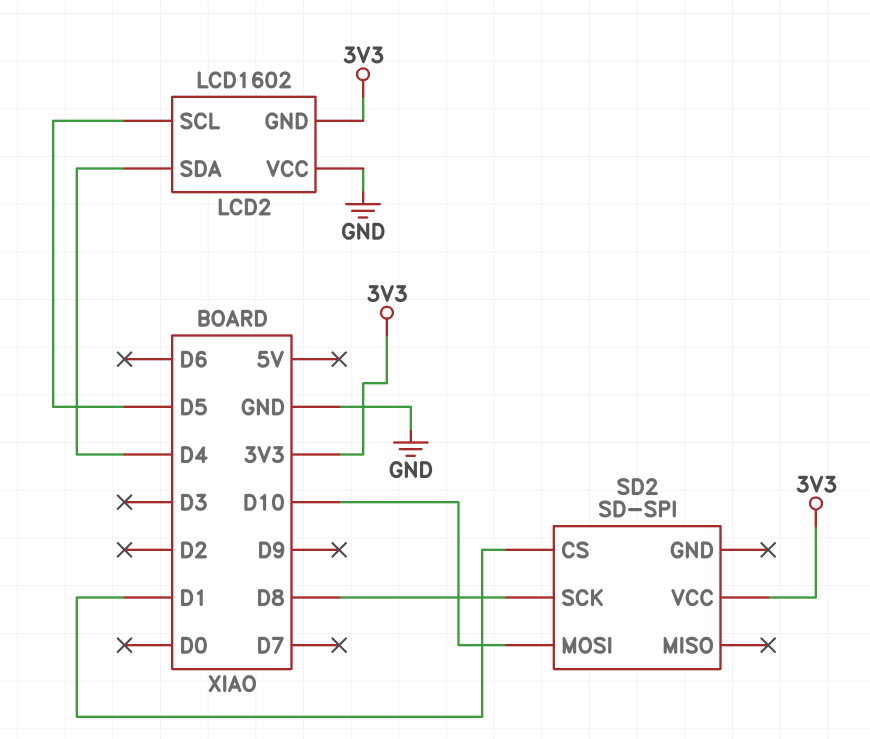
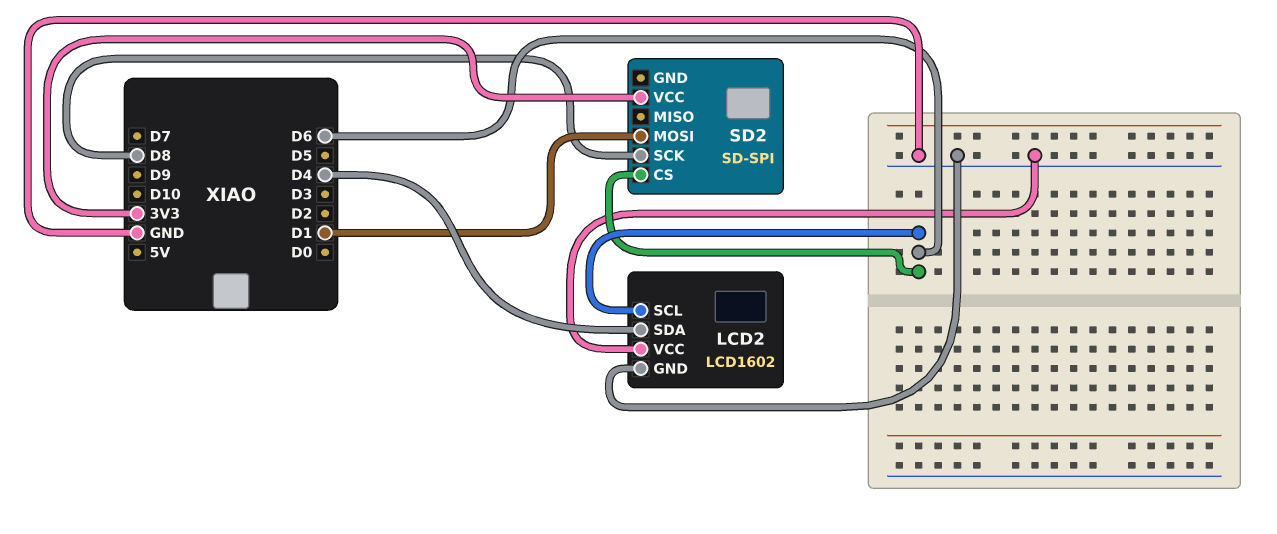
LCD2 pin GND: 3V3 -> GND
LCD2 pin SCL: D5 -> D6
SD2 pin CS: D1 -> D6
SD2 pin MOSI: D10 -> D1

